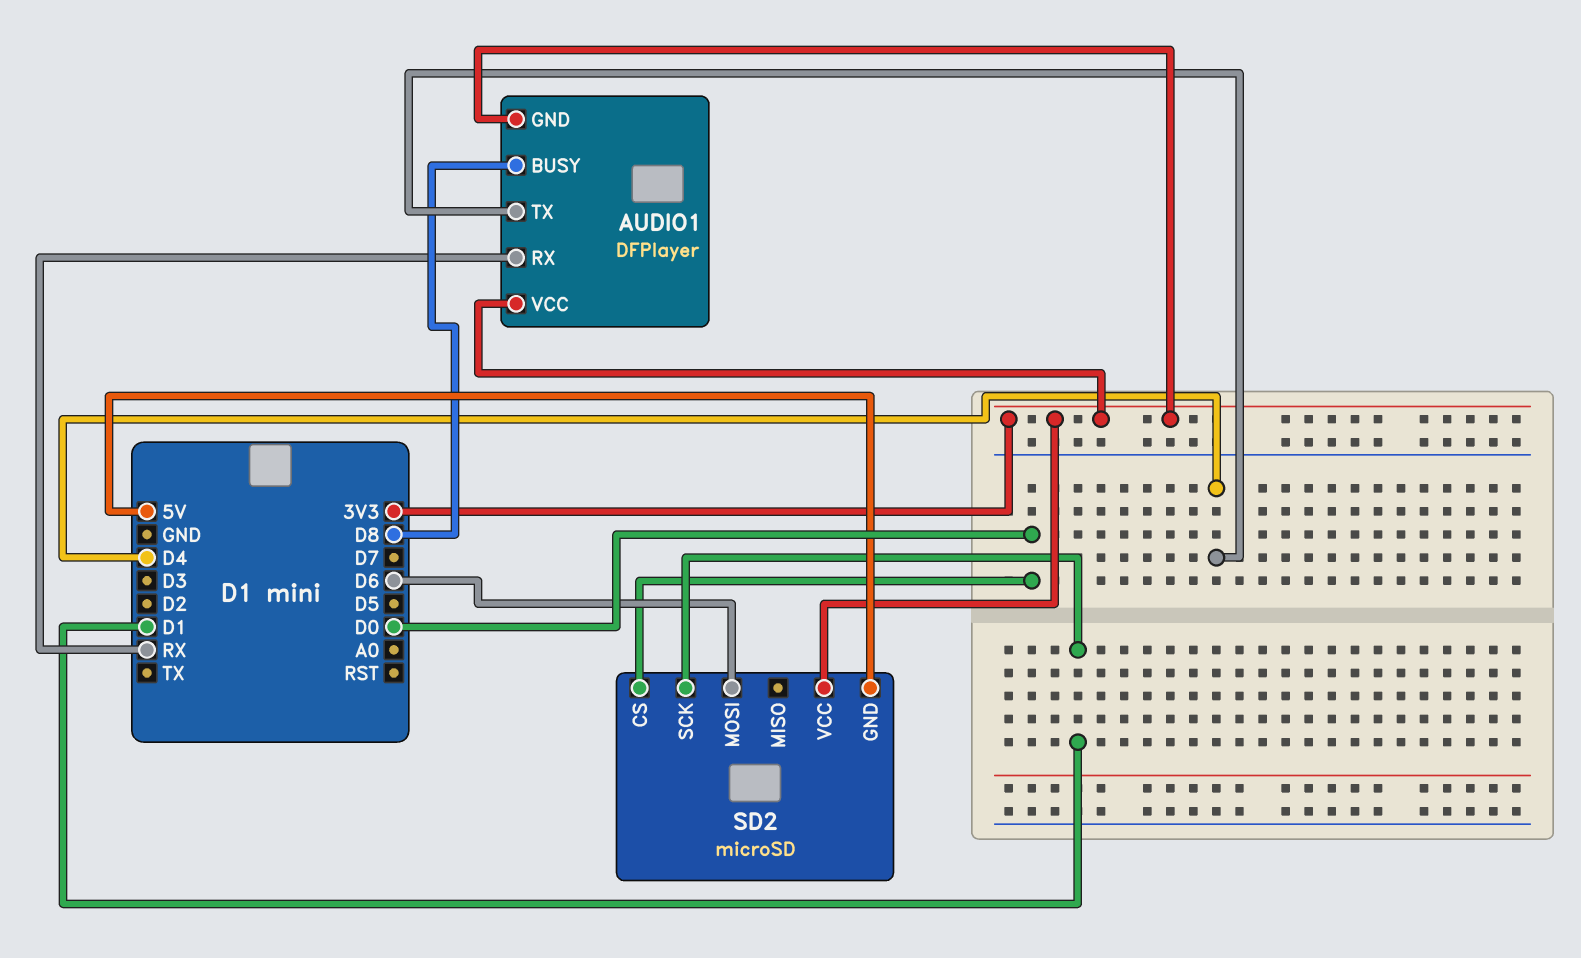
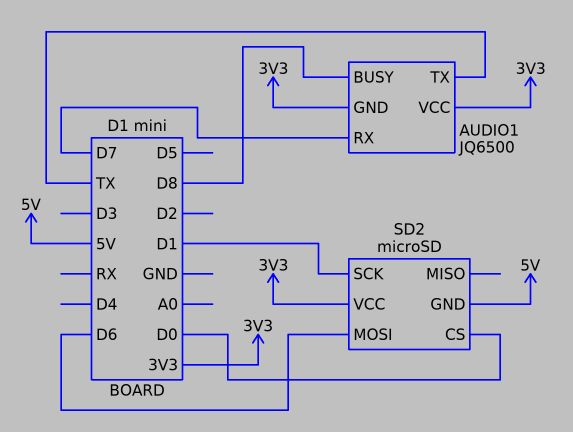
AUDIO1: DFPlayer -> JQ6500
AUDIO1 pin RX: RX -> D7
AUDIO1 pin TX: D4 -> TX

